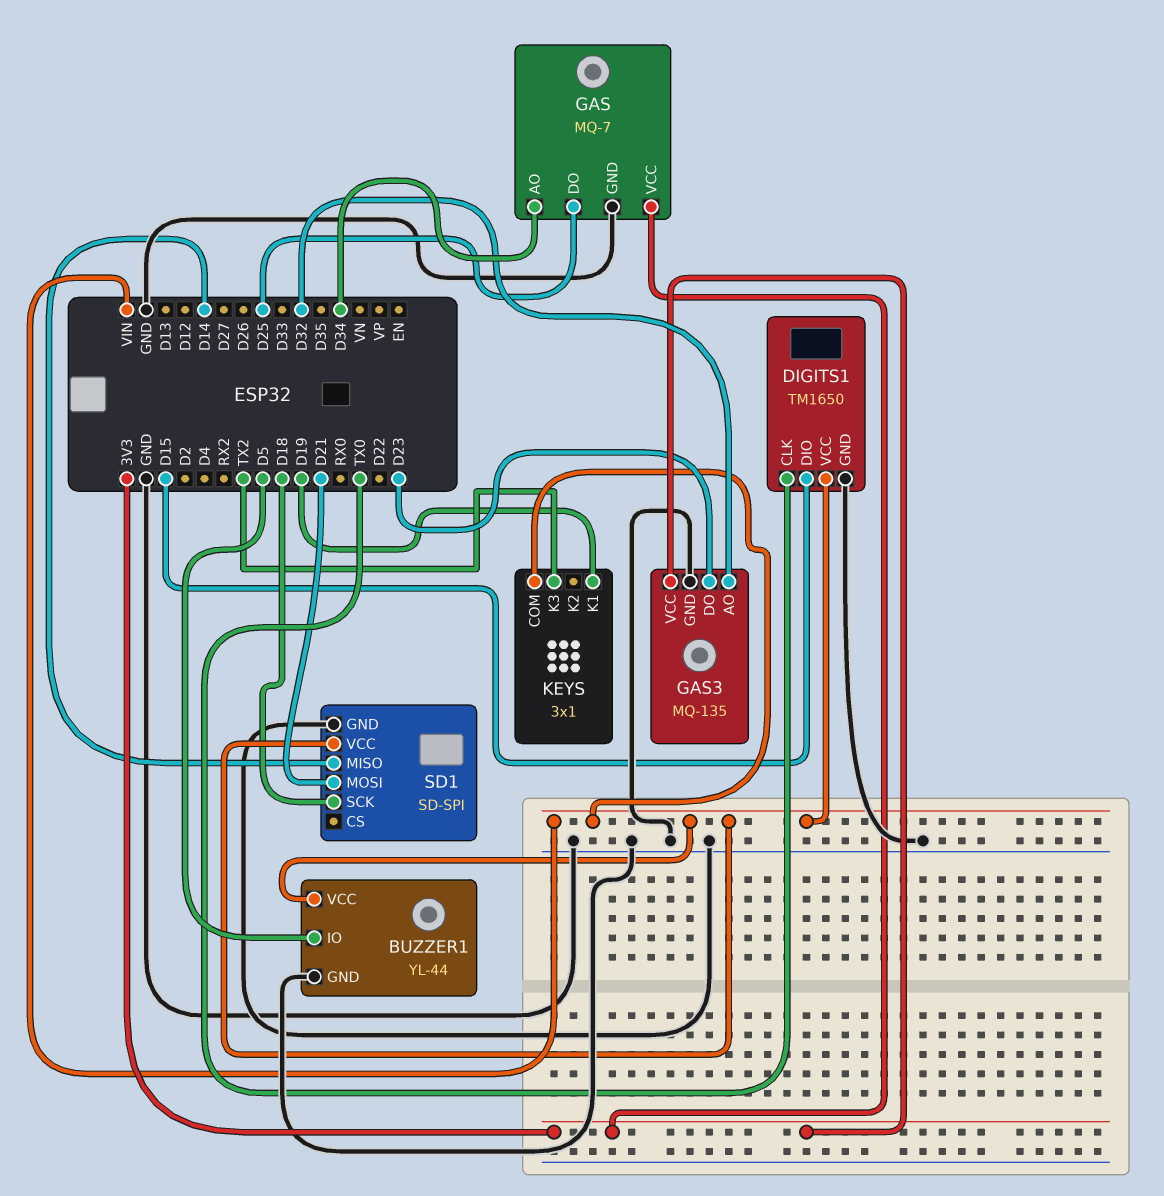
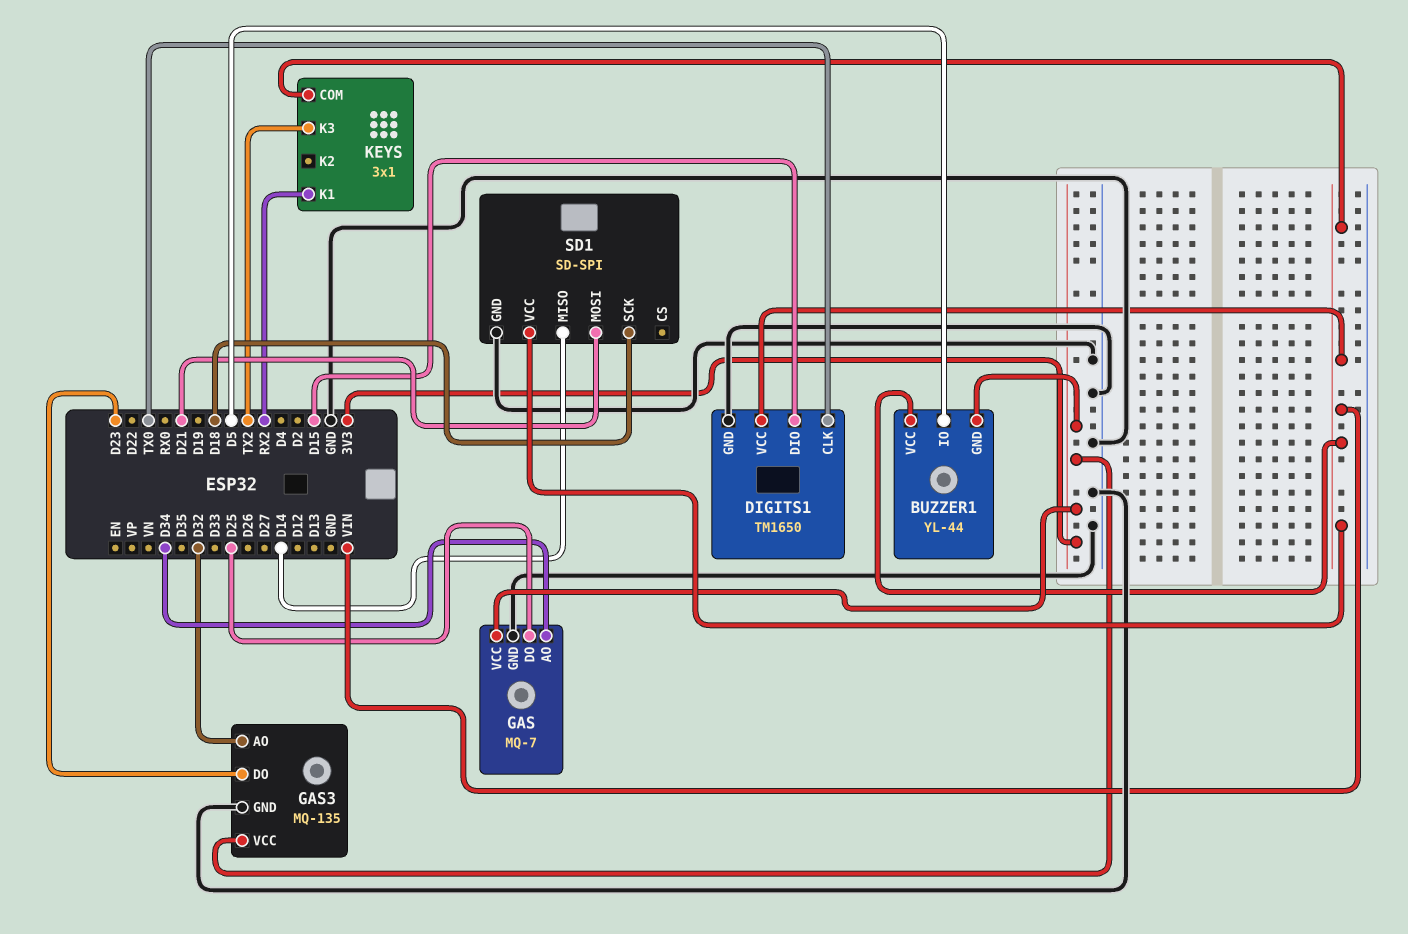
BUZZER1 pin GND: GND -> 3V3
KEYS pin K1: D19 -> RX2

